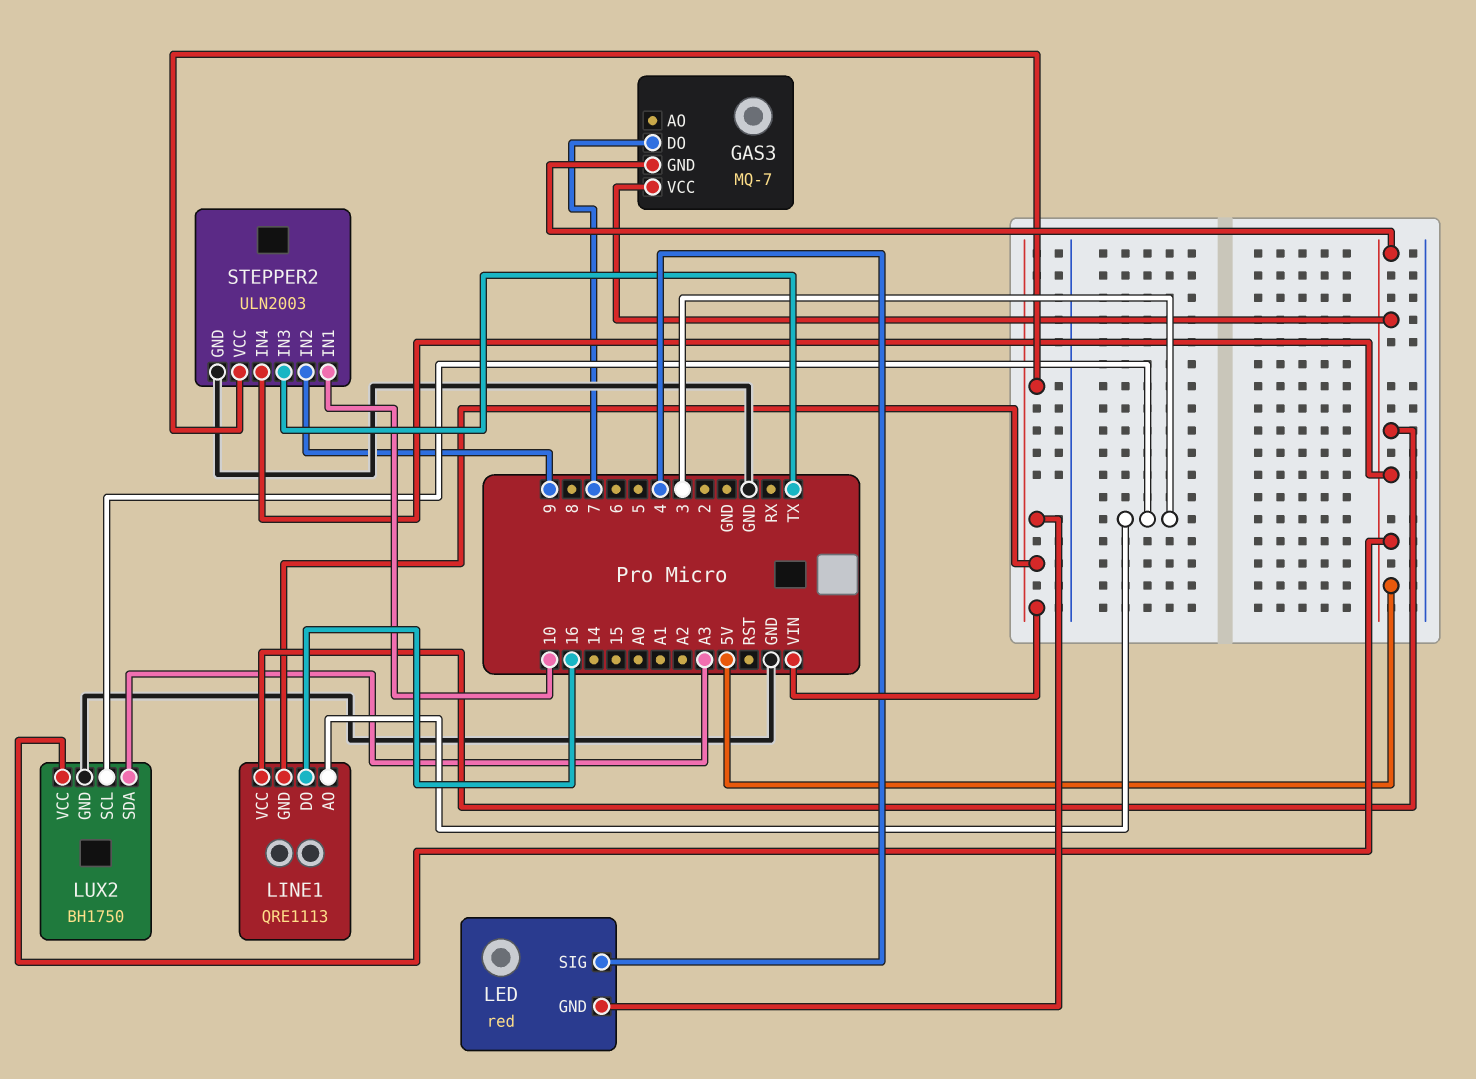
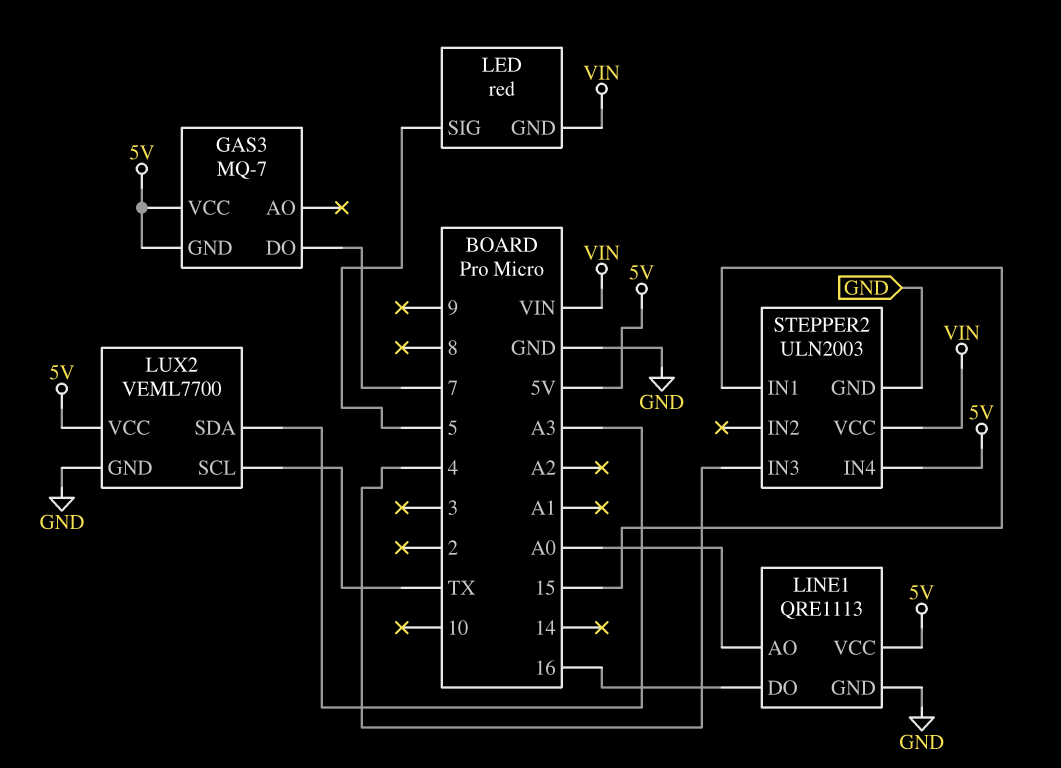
LED pin SIG: 4 -> 5
LINE1 pin AO: 3 -> A0
LINE1 pin GND: VIN -> GND
LUX2: BH1750 -> VEML7700
LUX2 pin SCL: 3 -> TX
STEPPER2 pin IN1: 10 -> 15
STEPPER2 pin IN2: 9 -> none
STEPPER2 pin IN3: TX -> 4

